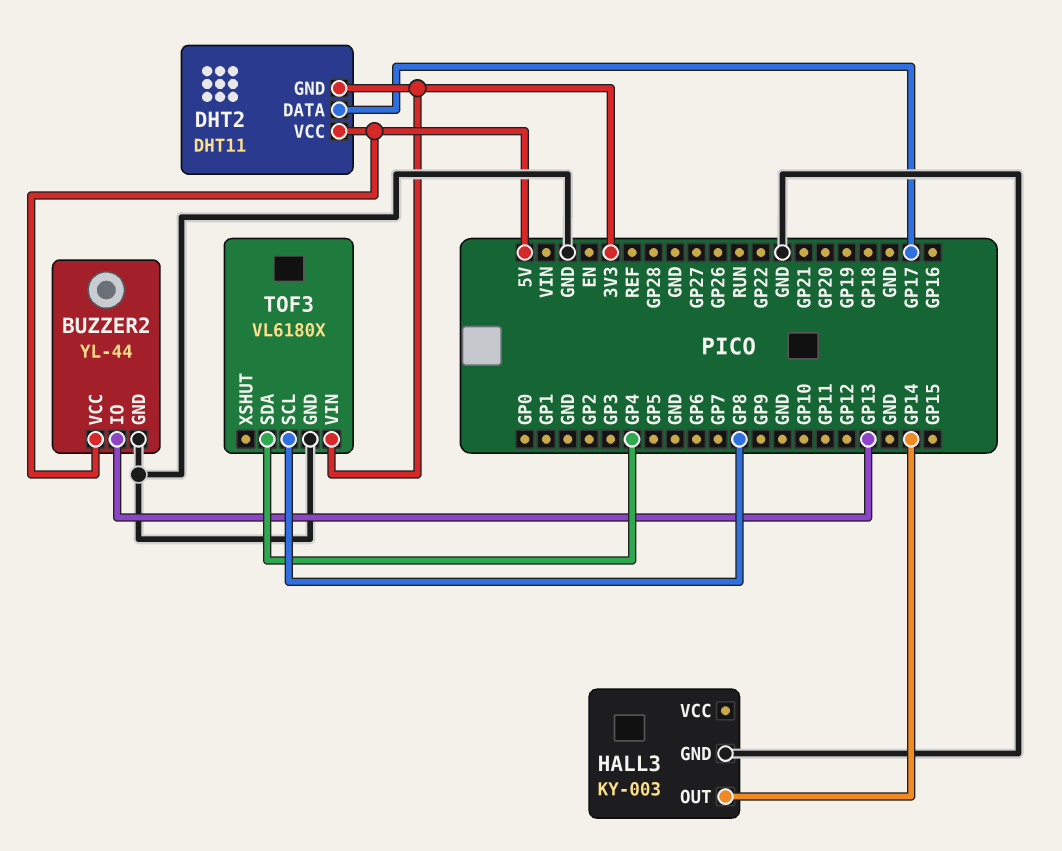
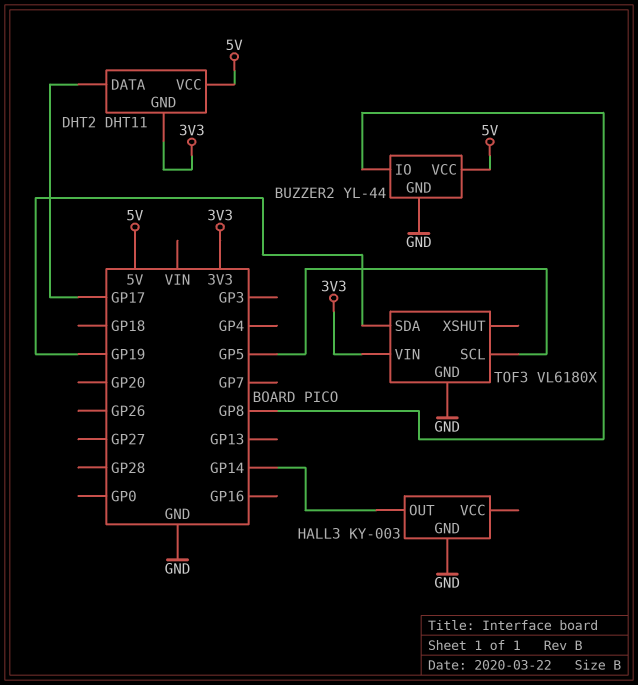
BUZZER2 pin IO: GP13 -> GP8
TOF3 pin SCL: GP8 -> GP5
TOF3 pin SDA: GP4 -> GP19

